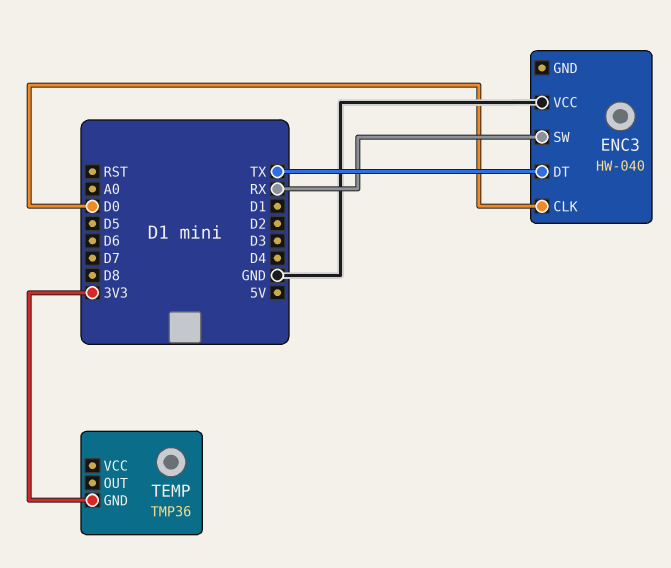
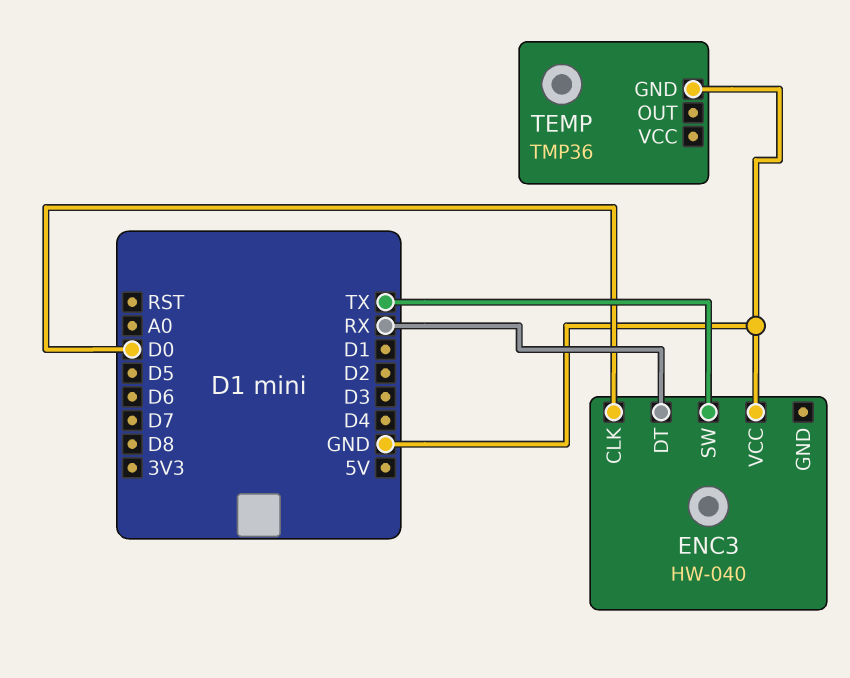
ENC3 pin DT: TX -> RX
ENC3 pin SW: RX -> TX
TEMP pin GND: 3V3 -> GND

